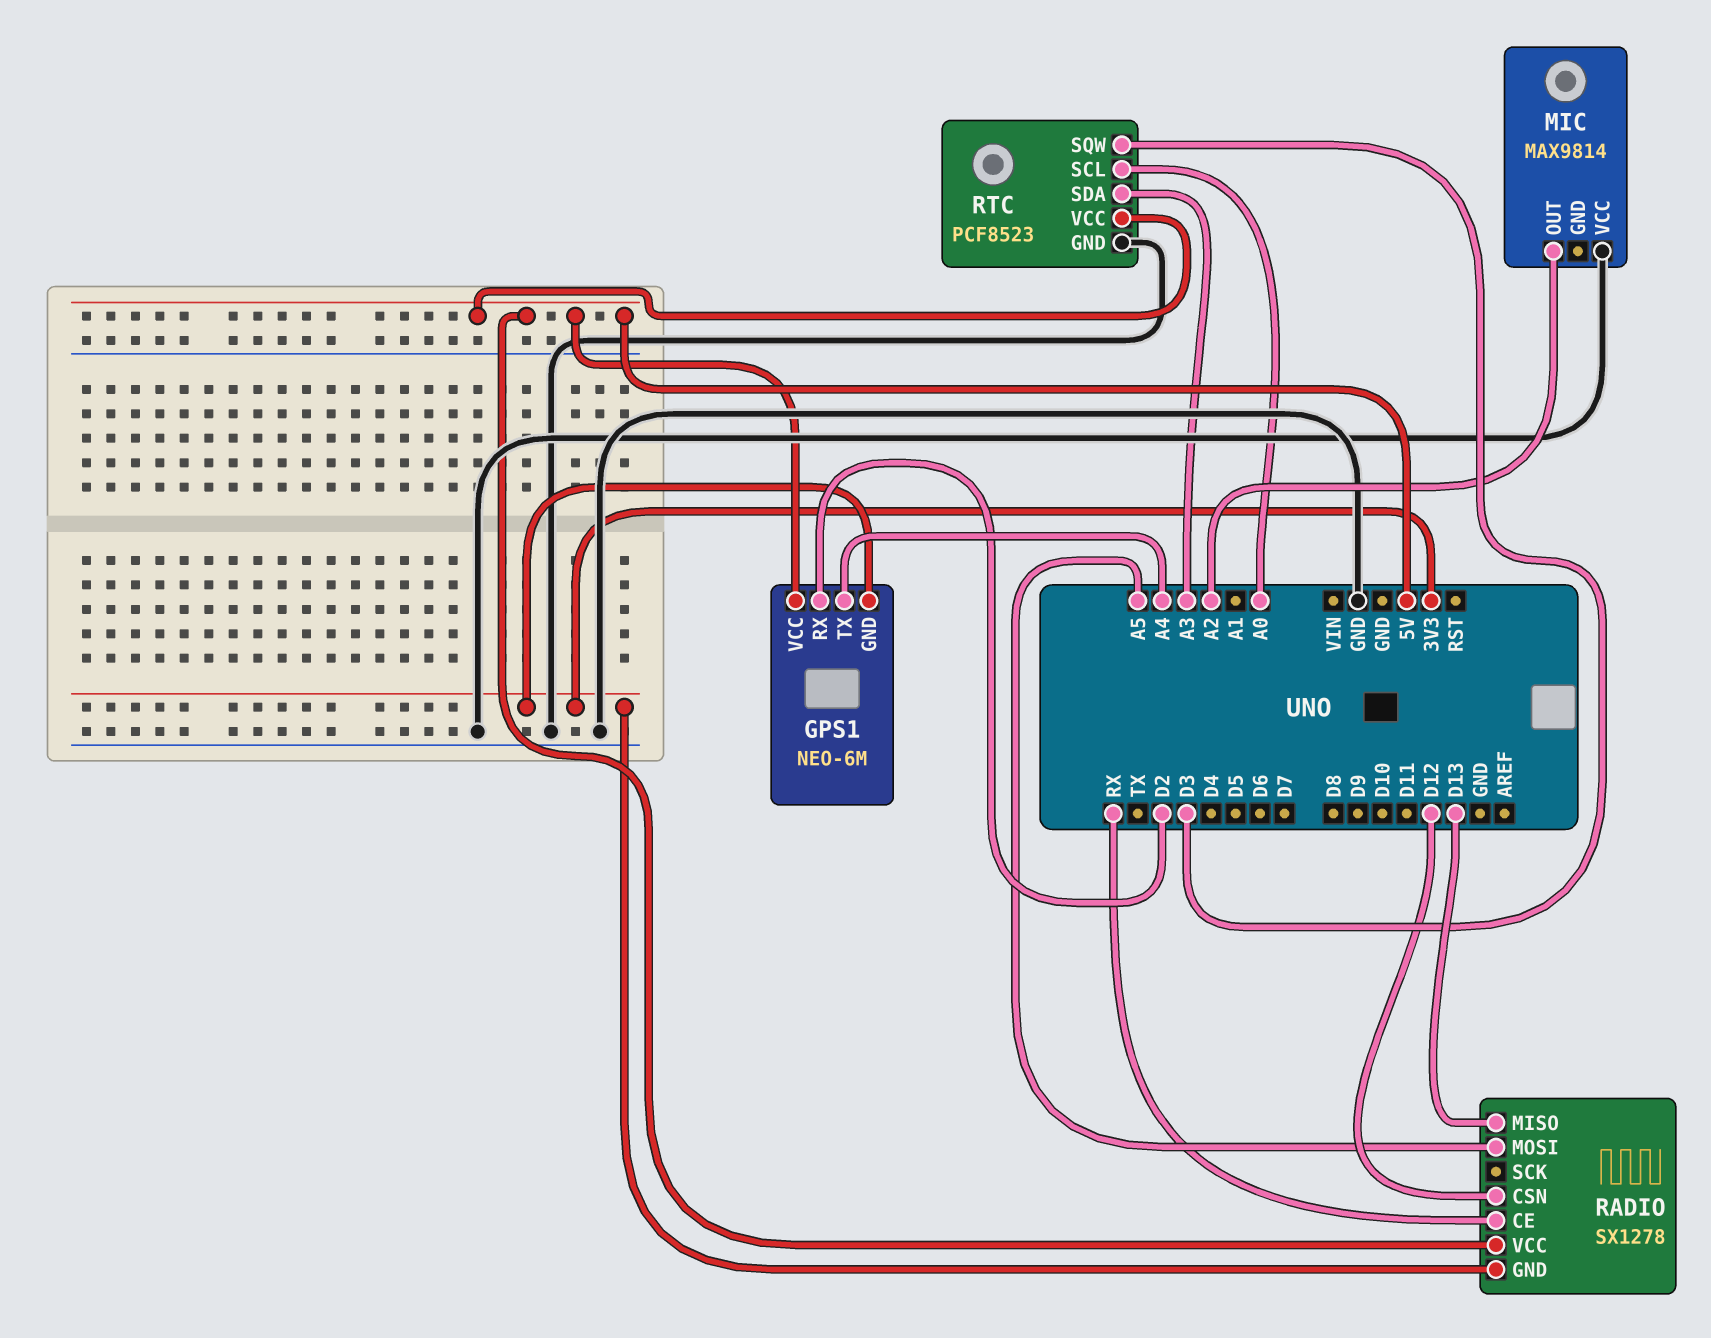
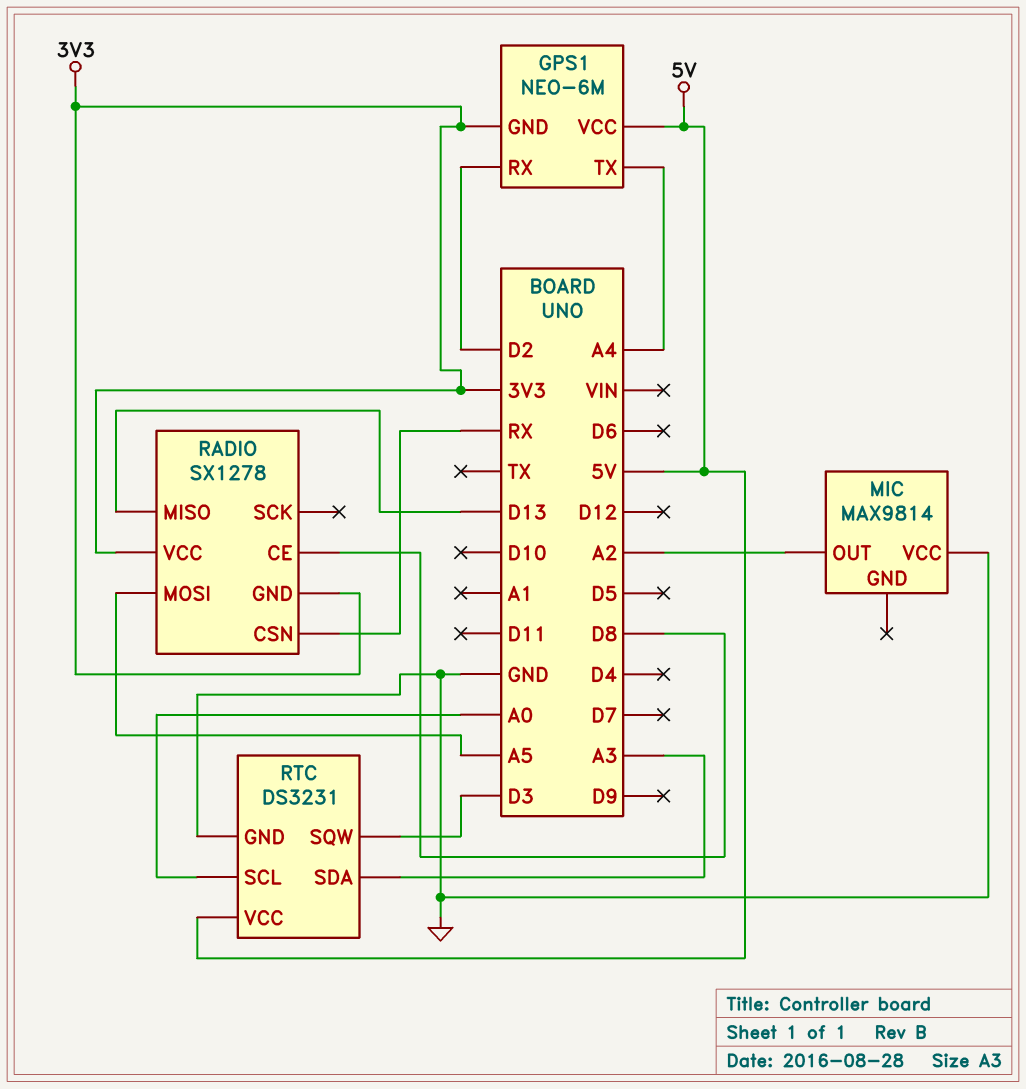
RADIO pin CE: RX -> D8
RADIO pin CSN: D12 -> RX
RADIO pin VCC: 5V -> 3V3
RTC: PCF8523 -> DS3231

